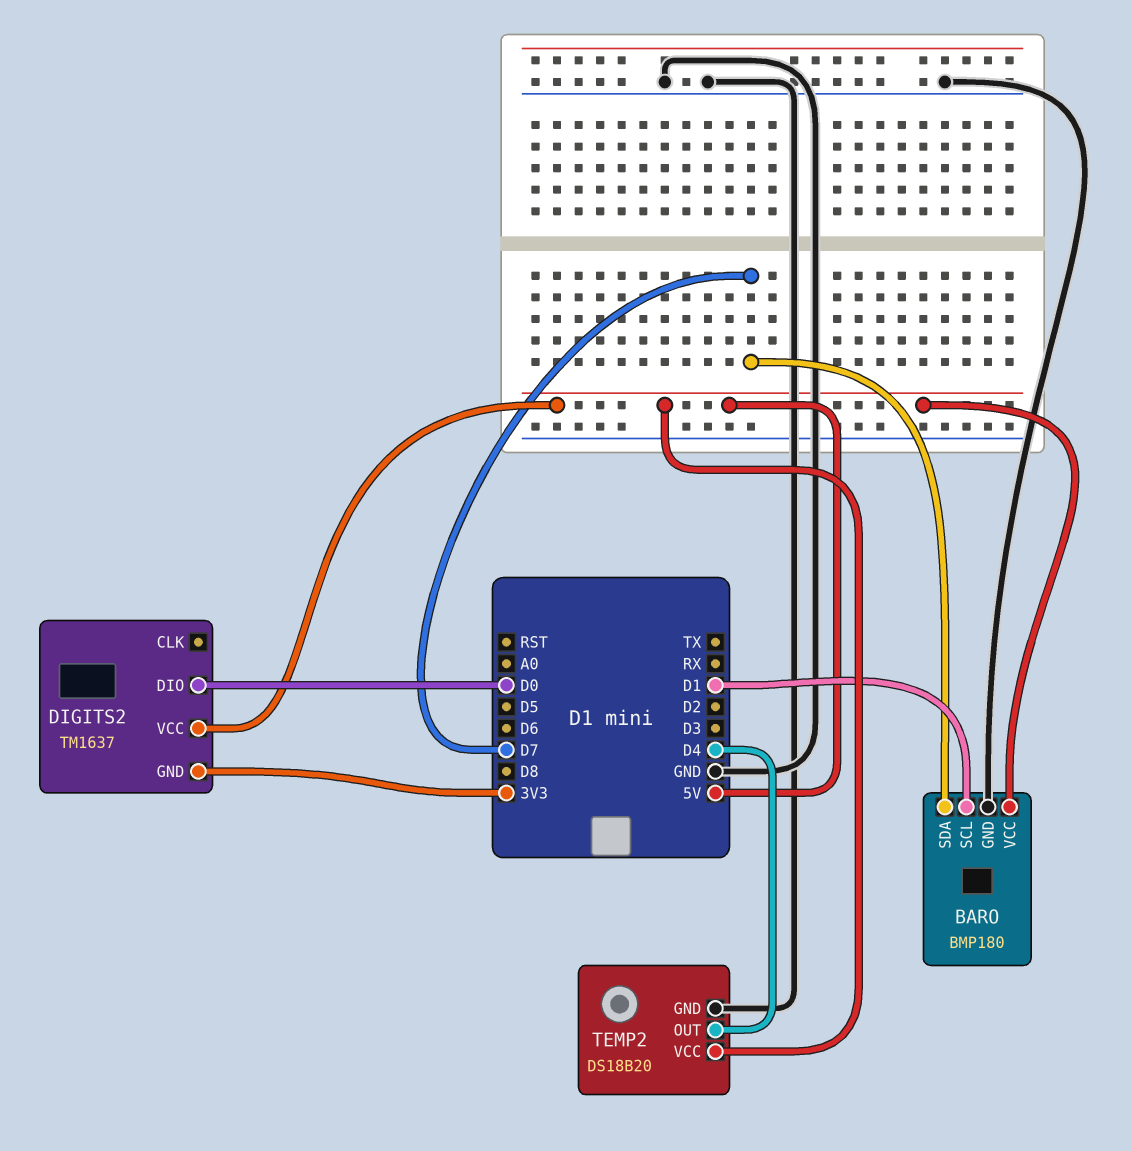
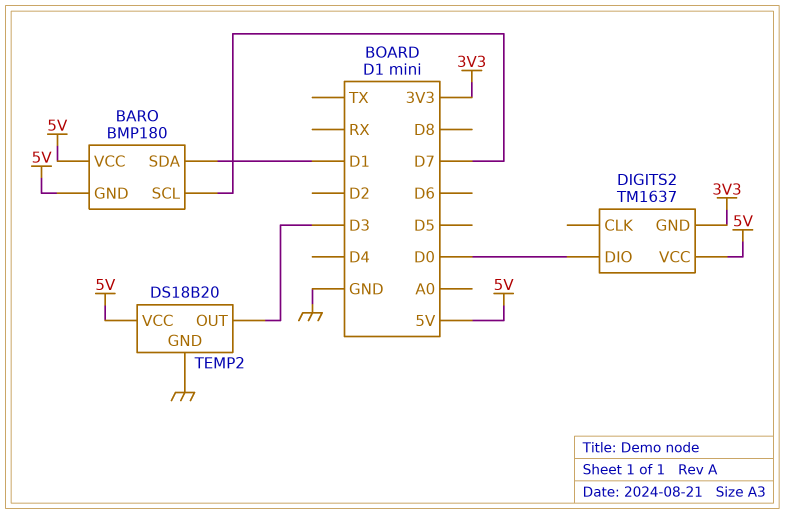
BARO pin GND: GND -> 5V
BARO pin SCL: D1 -> D7
BARO pin SDA: D7 -> D1
TEMP2 pin OUT: D4 -> D3

